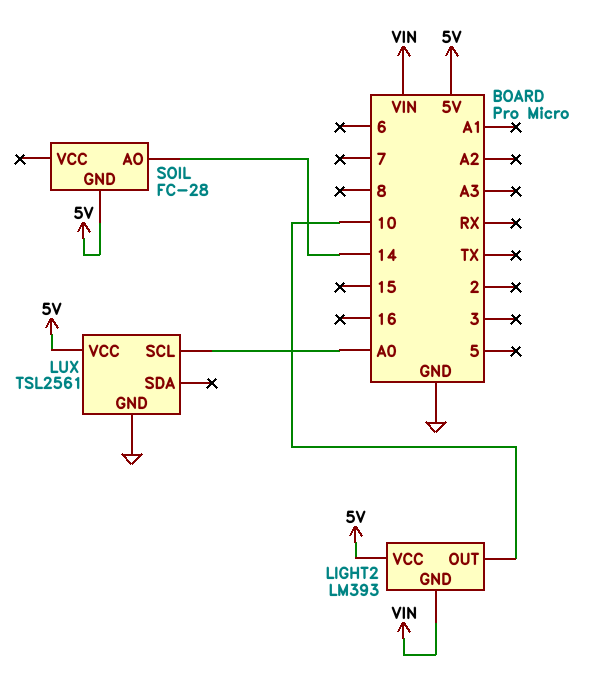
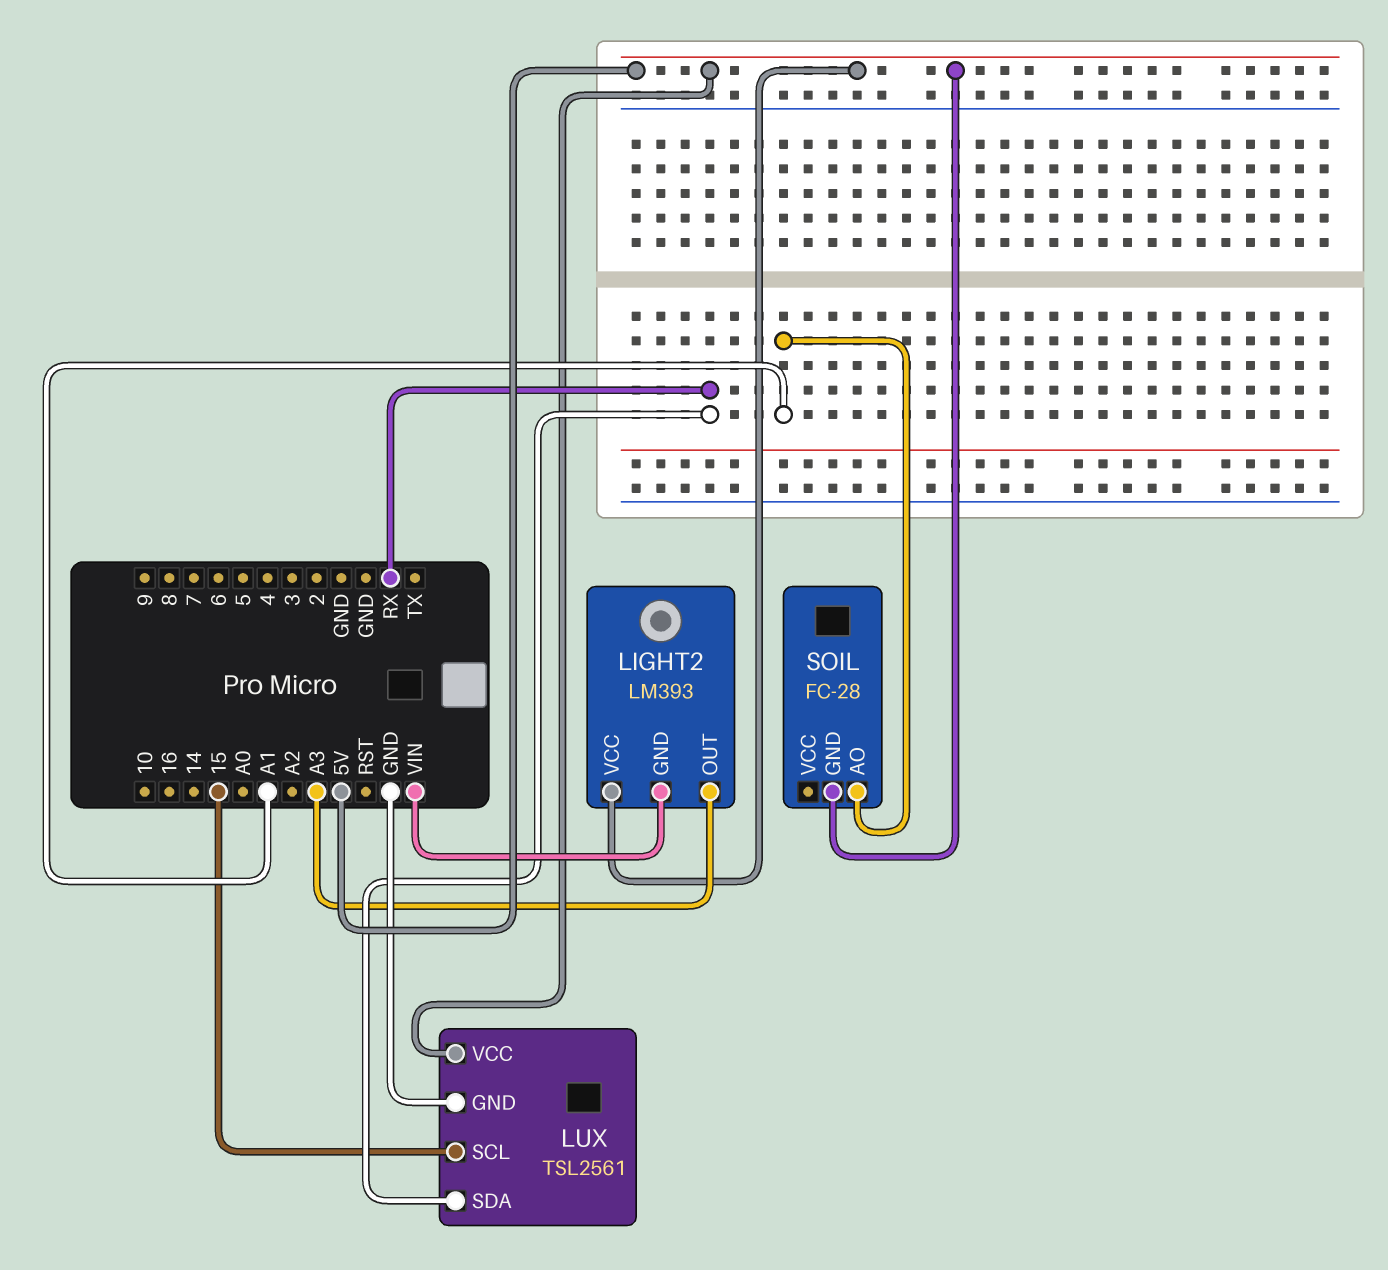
LIGHT2 pin OUT: 10 -> A3
LUX pin SCL: A0 -> 15
LUX pin SDA: none -> RX
SOIL pin AO: 14 -> A1

